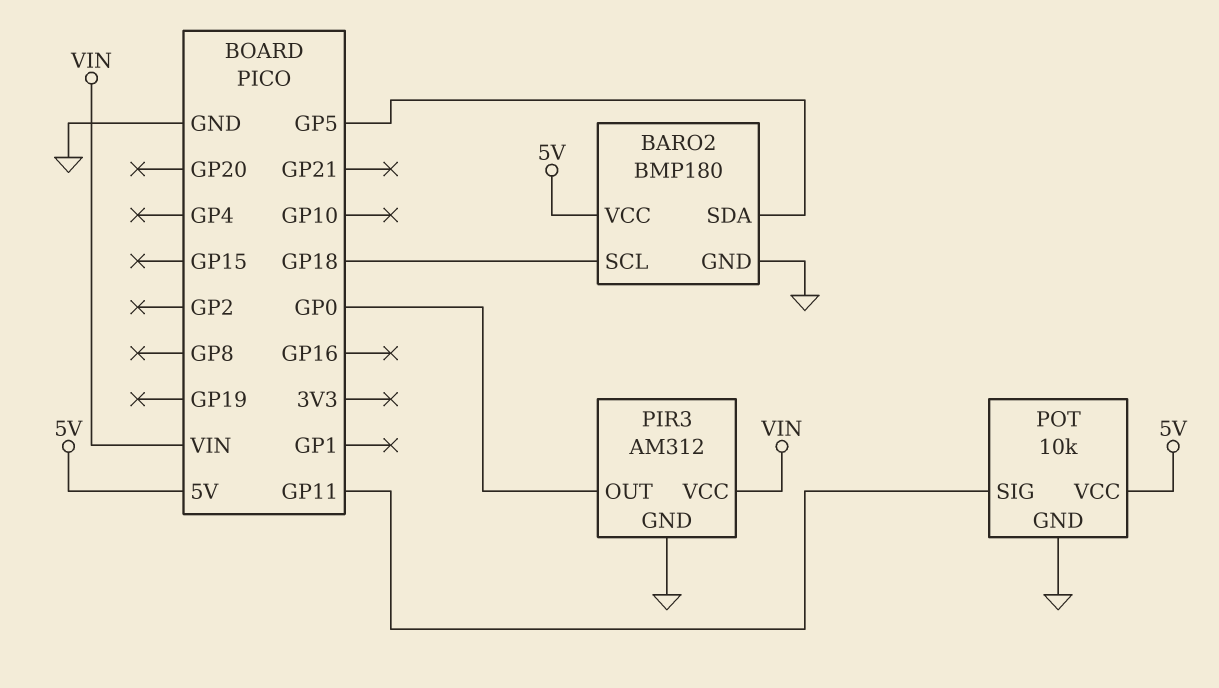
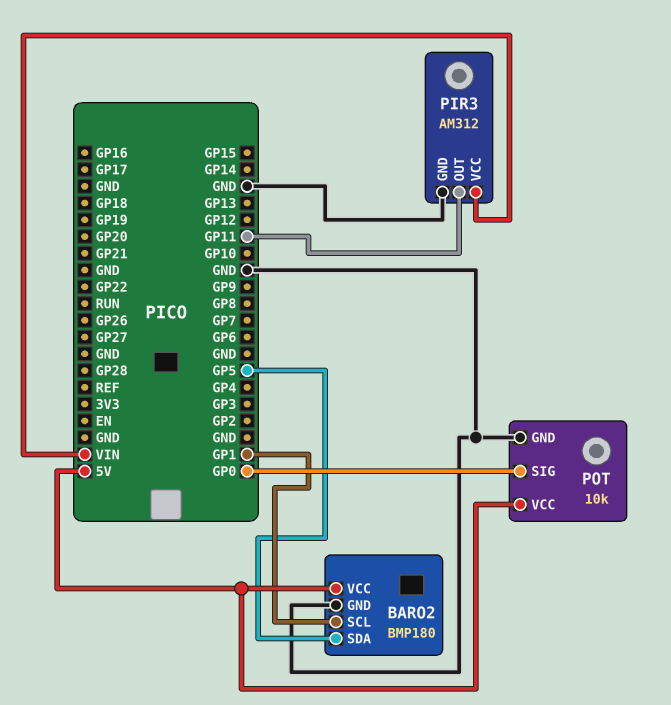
BARO2 pin SCL: GP18 -> GP1
PIR3 pin OUT: GP0 -> GP11
POT pin SIG: GP11 -> GP0

